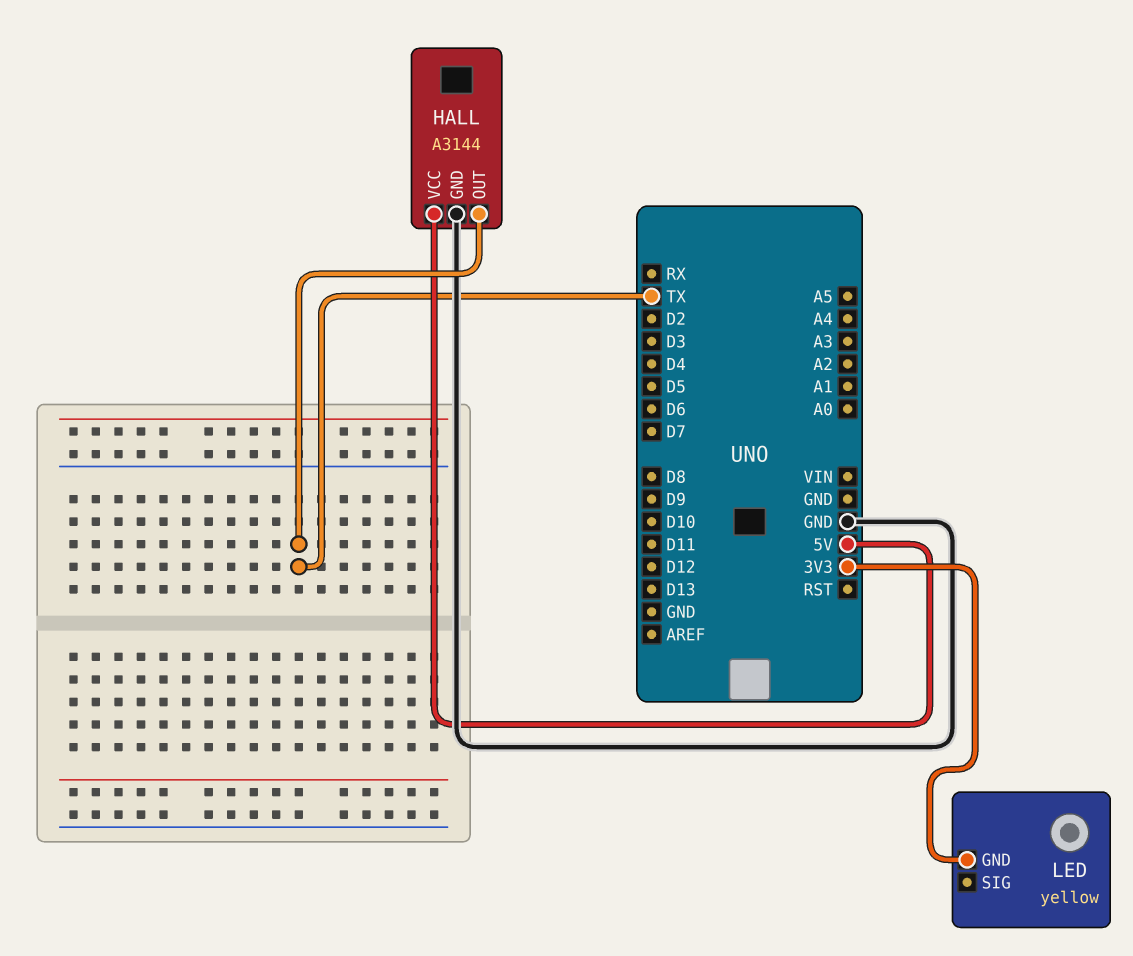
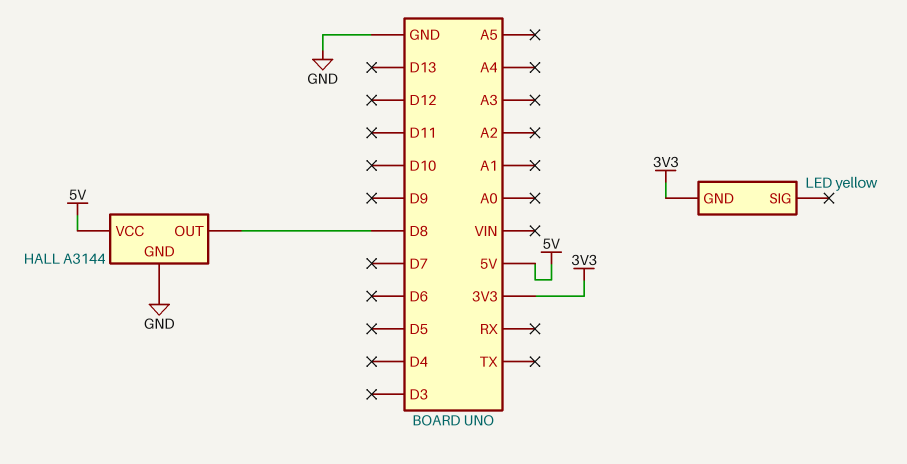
HALL pin OUT: TX -> D8

